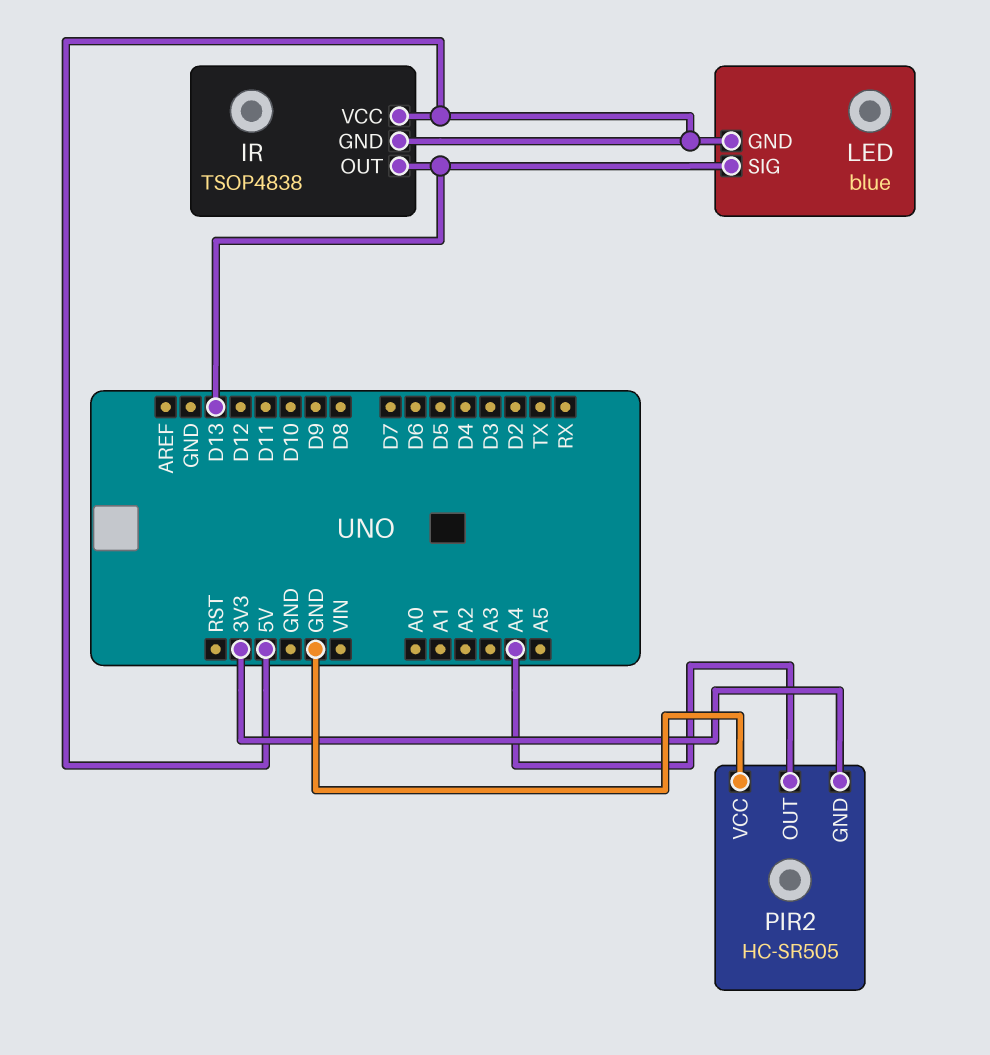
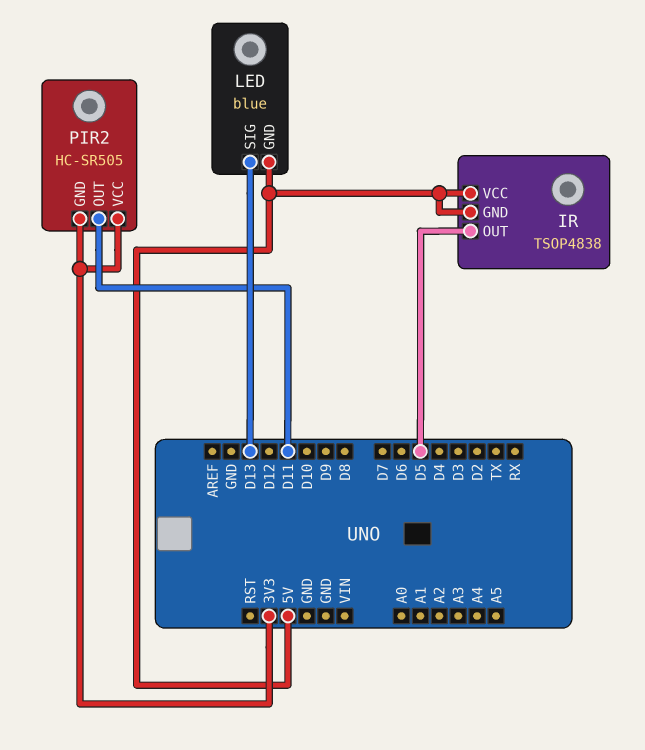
IR pin OUT: D13 -> D5
PIR2 pin OUT: A4 -> D11
PIR2 pin VCC: GND -> 3V3

